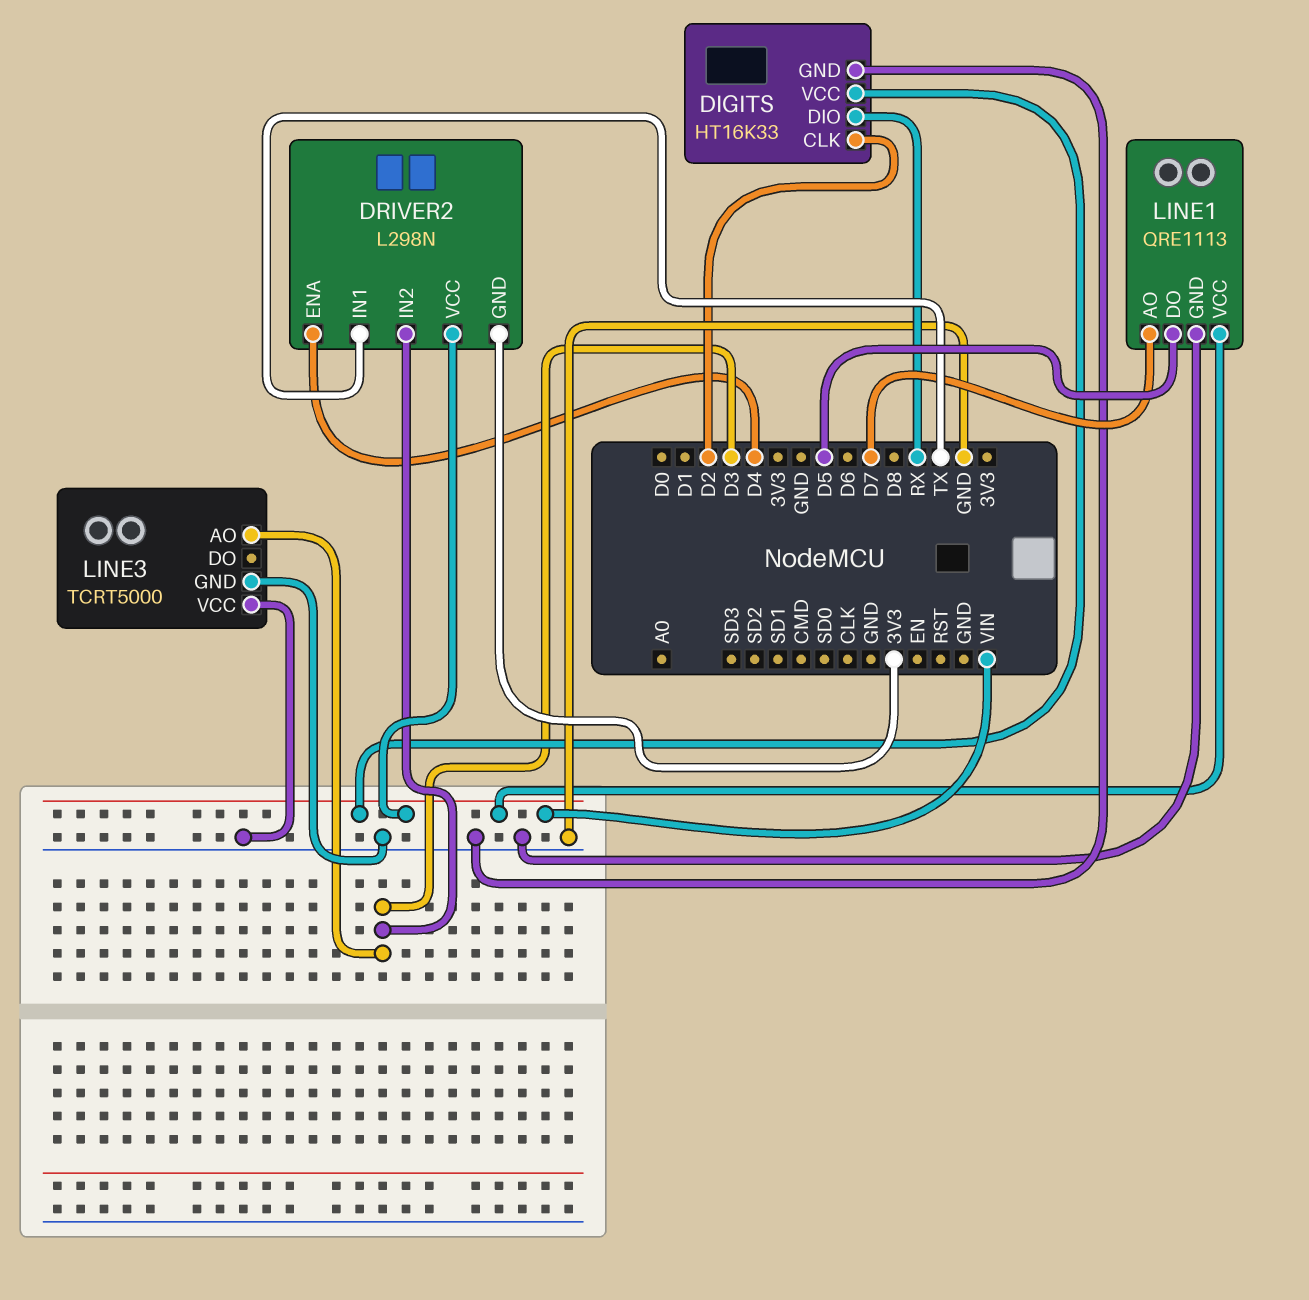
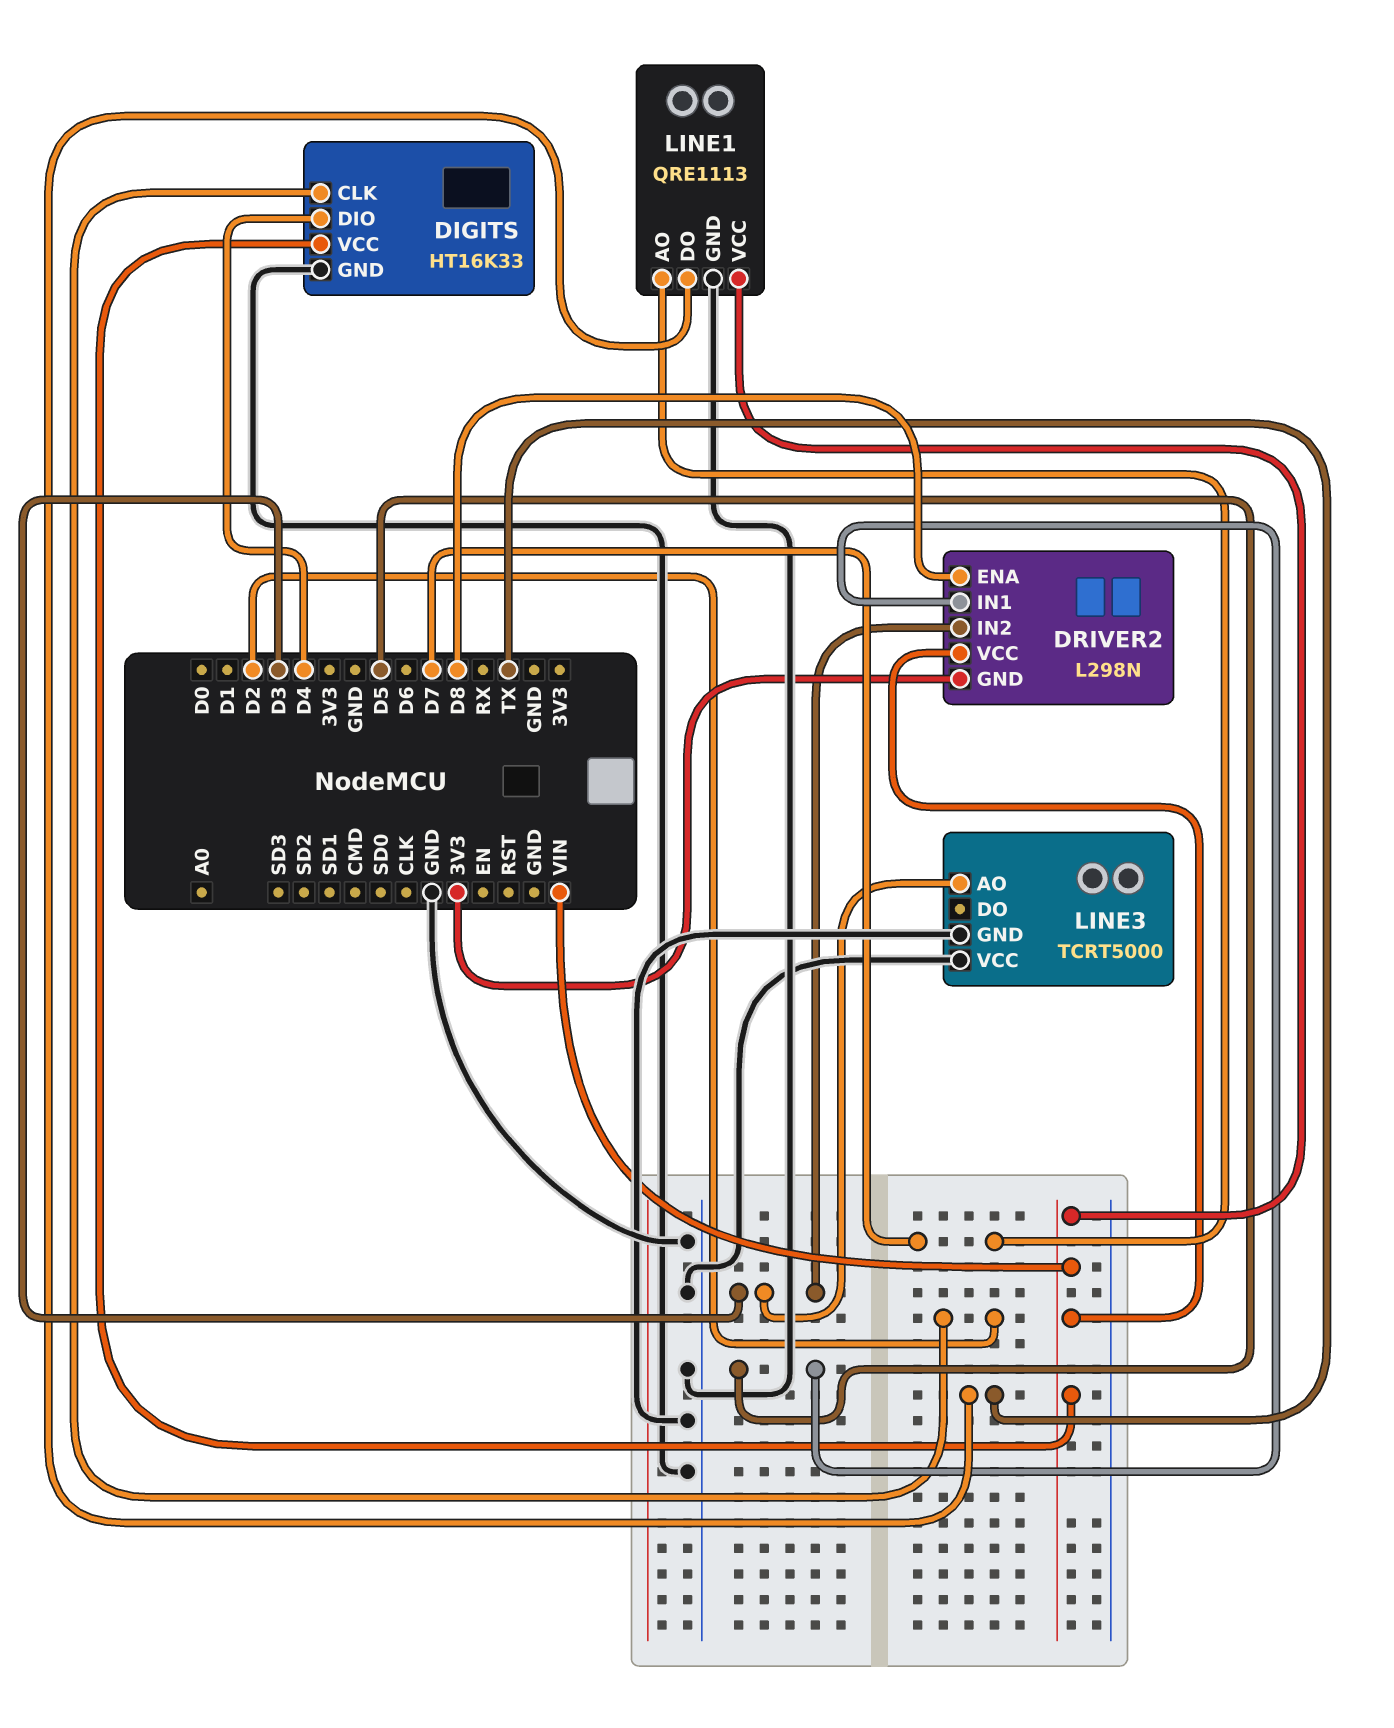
DIGITS pin DIO: RX -> D4
DRIVER2 pin ENA: D4 -> D8
DRIVER2 pin IN1: TX -> D5
LINE1 pin DO: D5 -> TX

